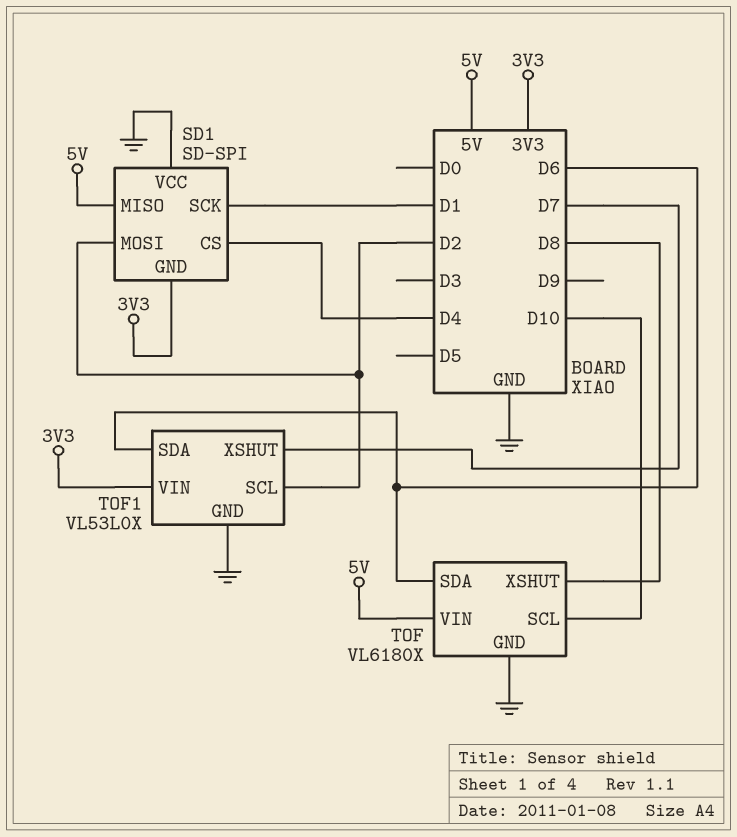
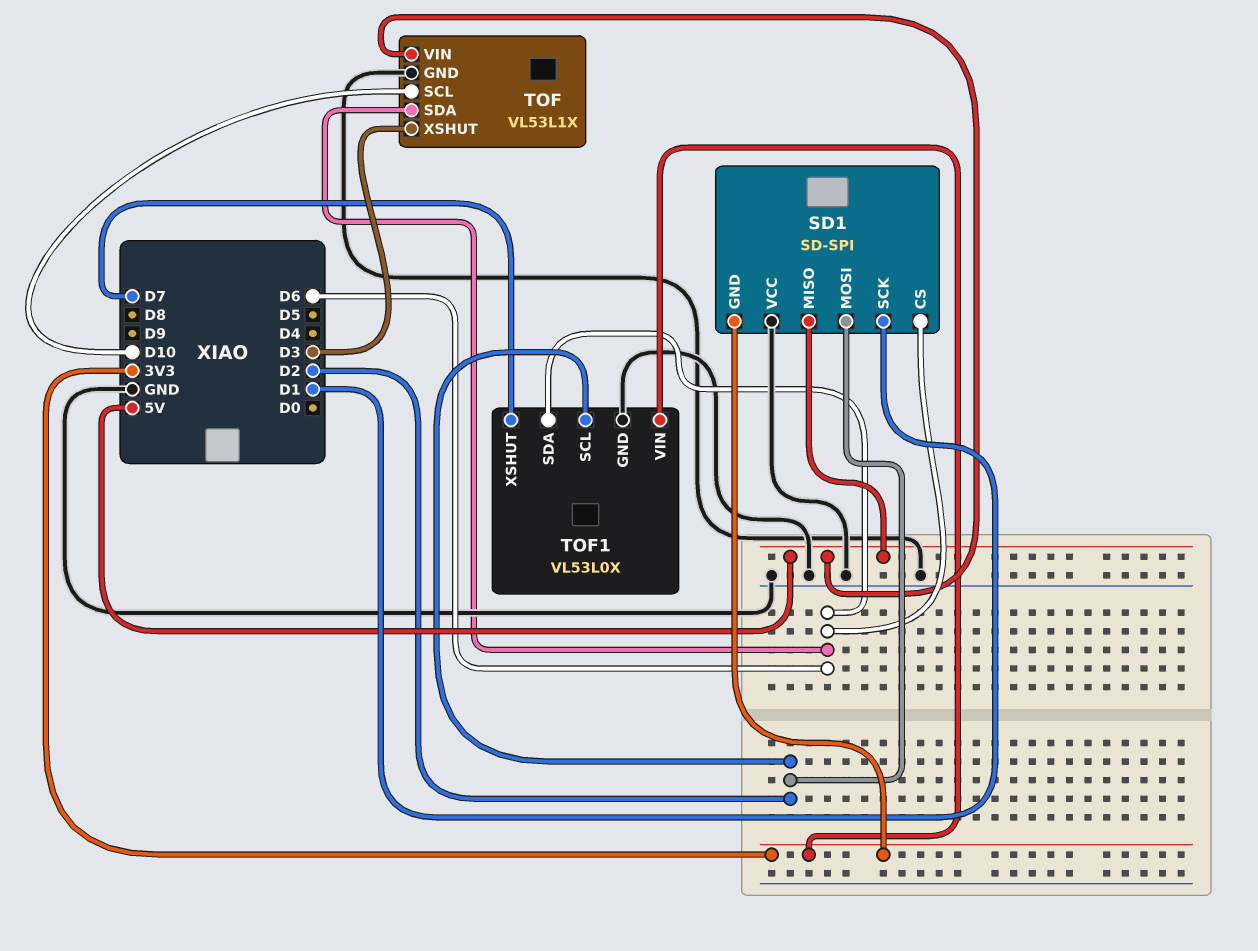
SD1 pin CS: D4 -> D6
TOF: VL6180X -> VL53L1X
TOF pin XSHUT: D8 -> D3

